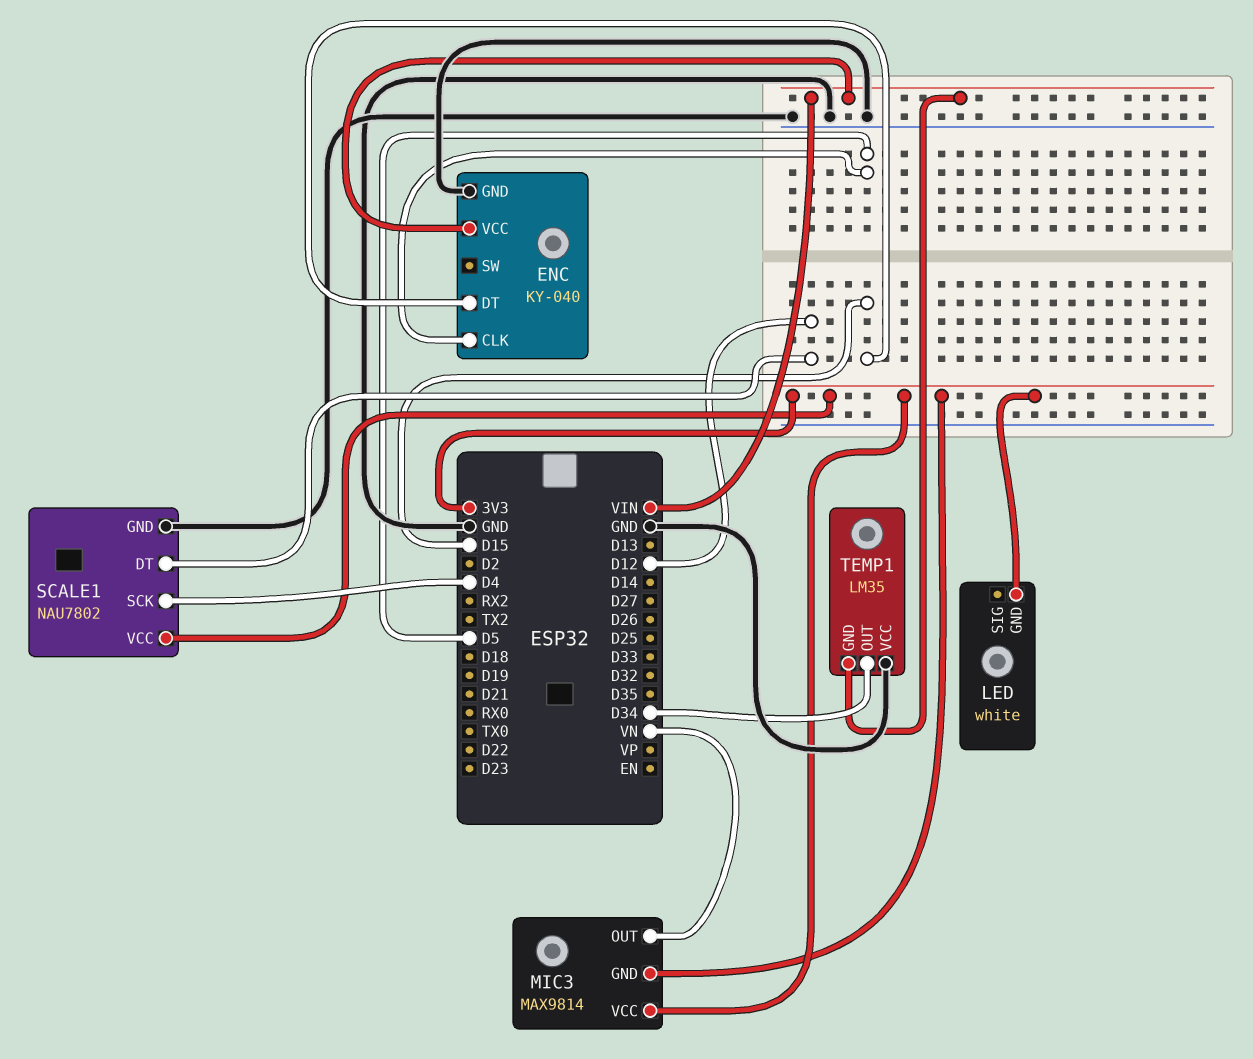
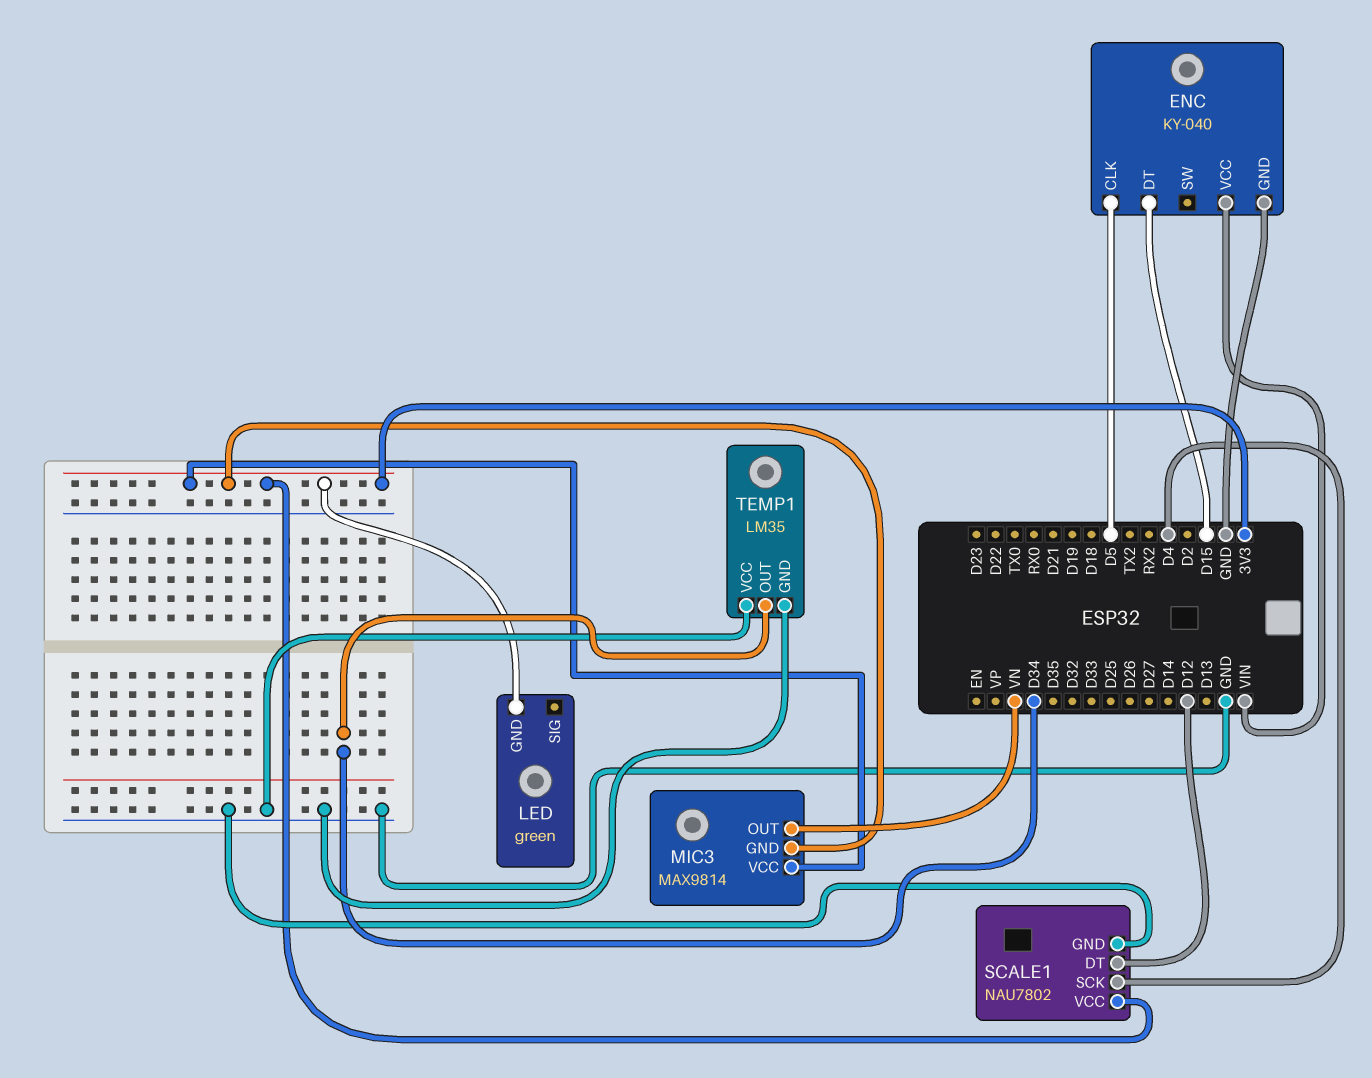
LED: white -> green
TEMP1 pin GND: VIN -> GND

